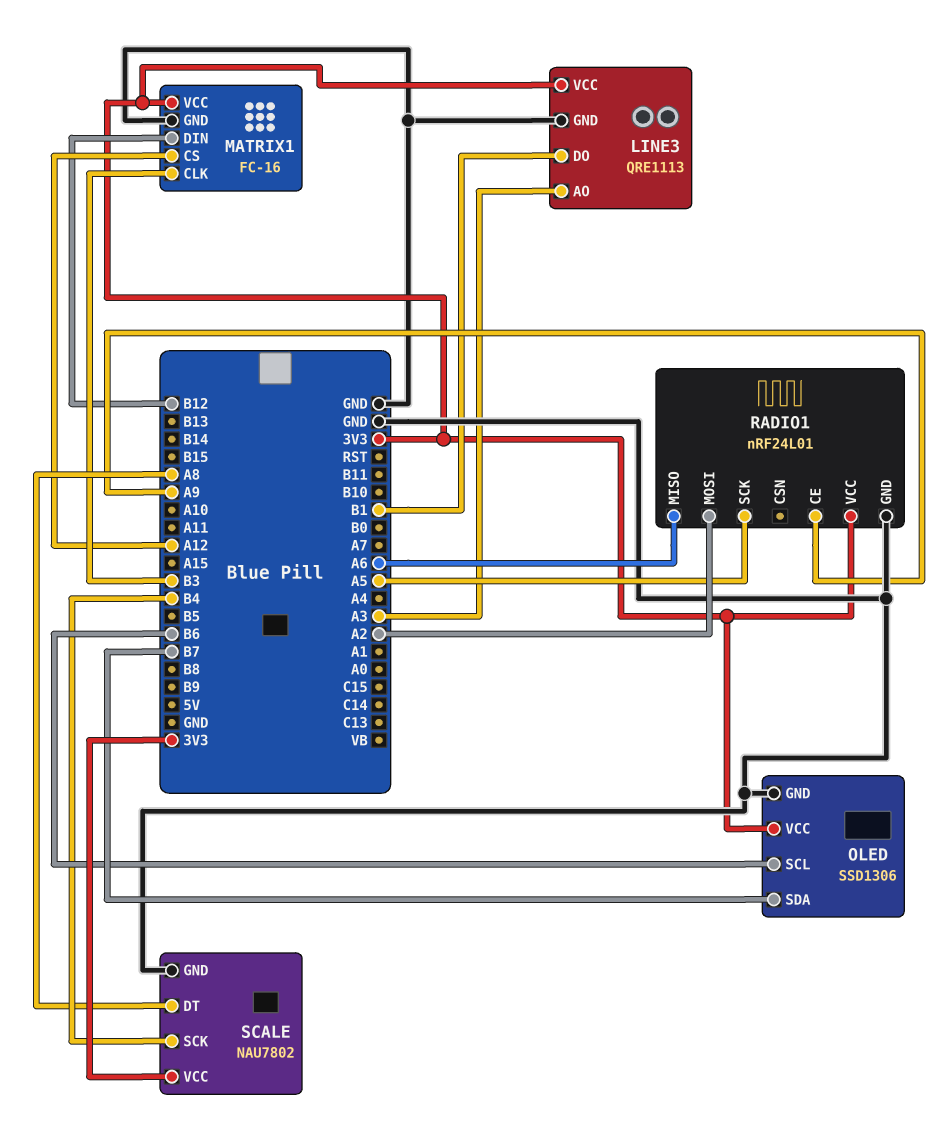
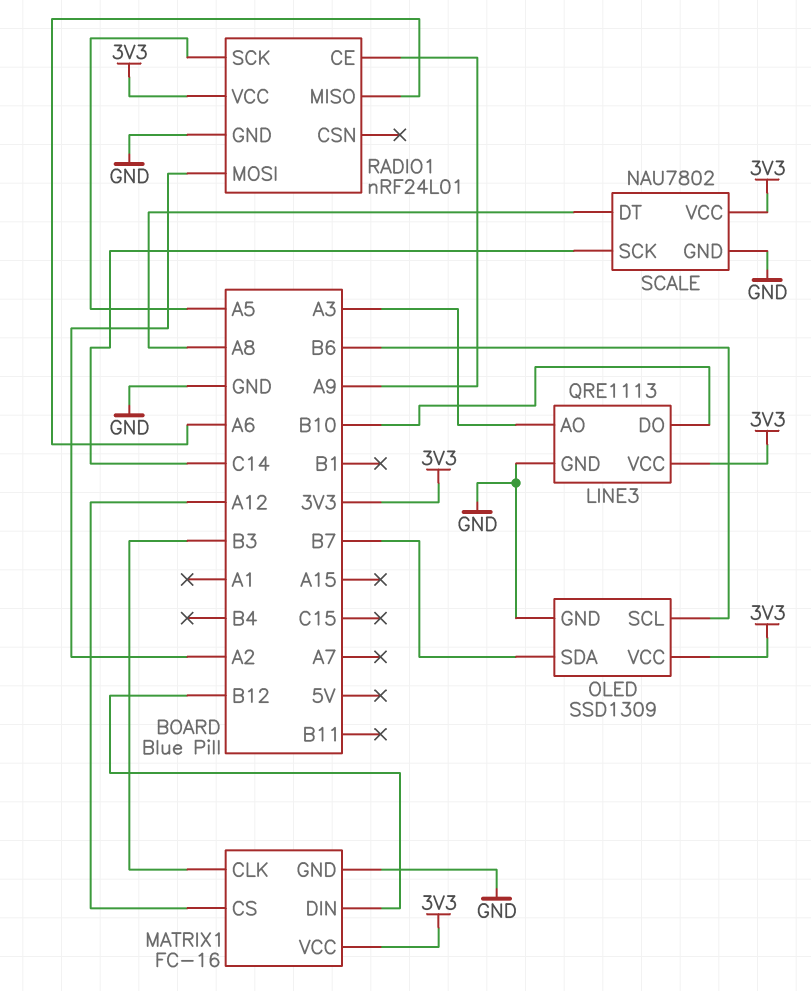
LINE3 pin DO: B1 -> B10
OLED: SSD1306 -> SSD1309
SCALE pin SCK: B4 -> C14

